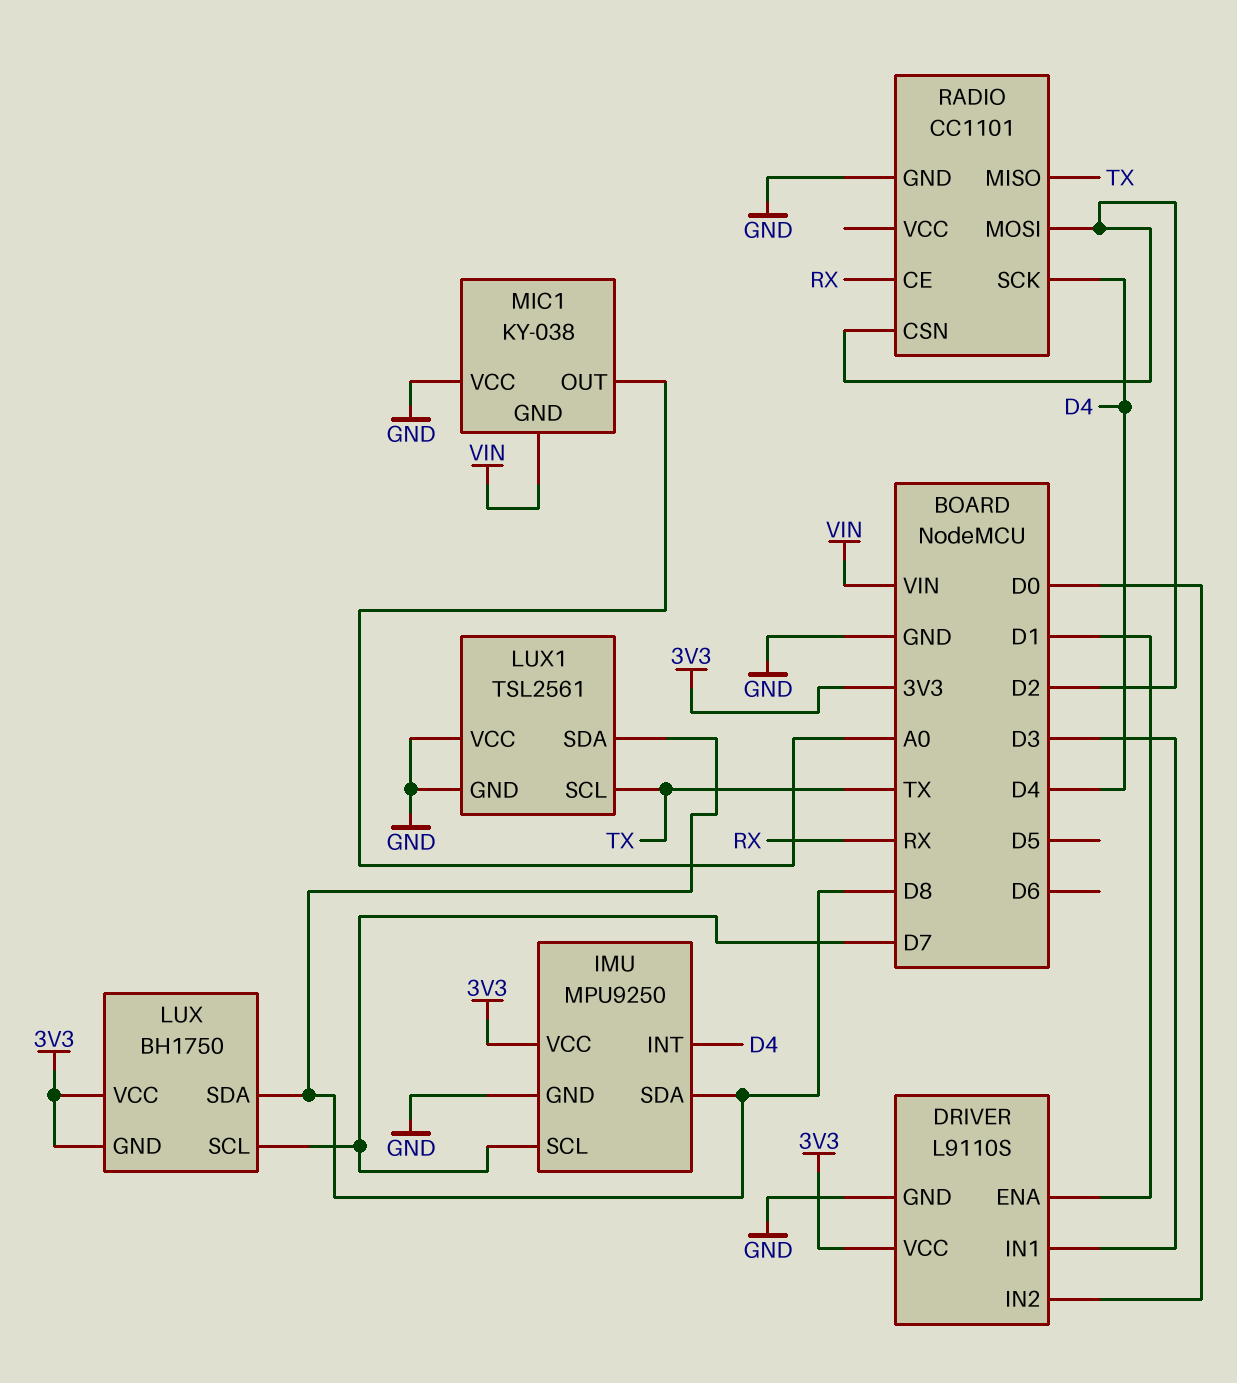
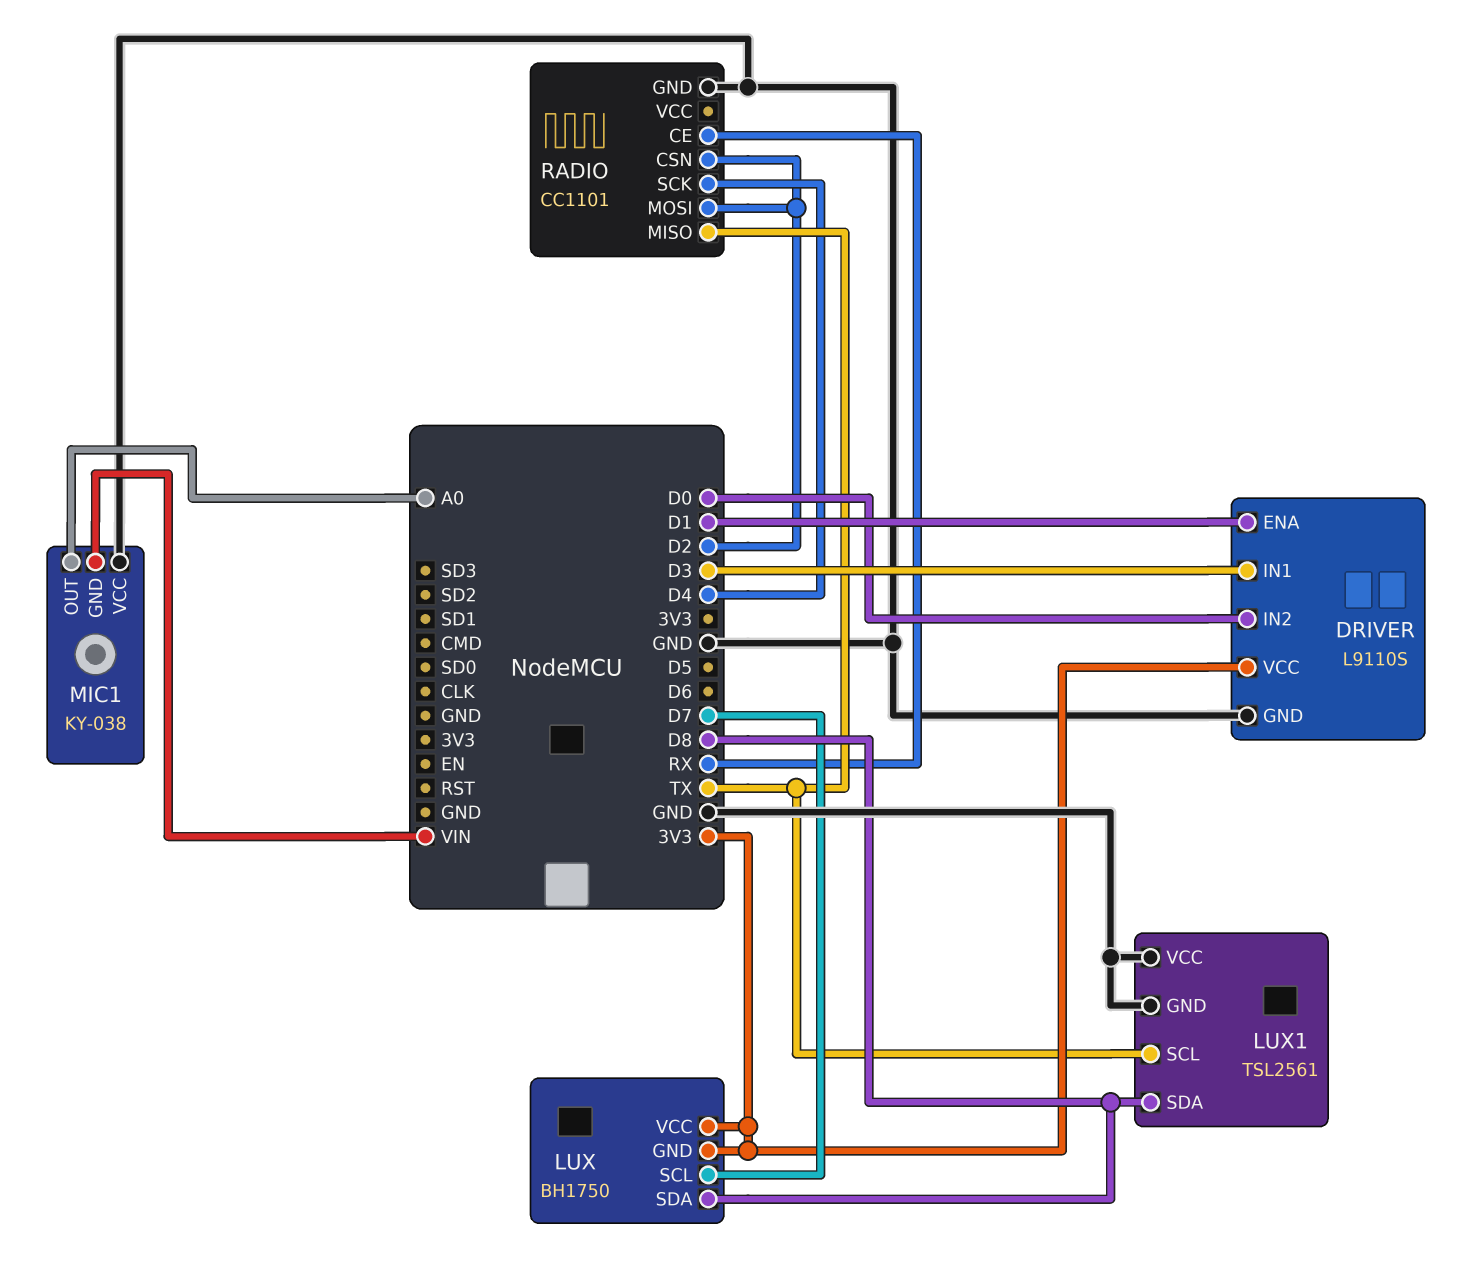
IMU: MPU9250 -> none
IMU pin GND: GND -> none
IMU pin INT: D4 -> none
IMU pin SCL: D7 -> none
IMU pin SDA: D8 -> none
IMU pin VCC: 3V3 -> none

